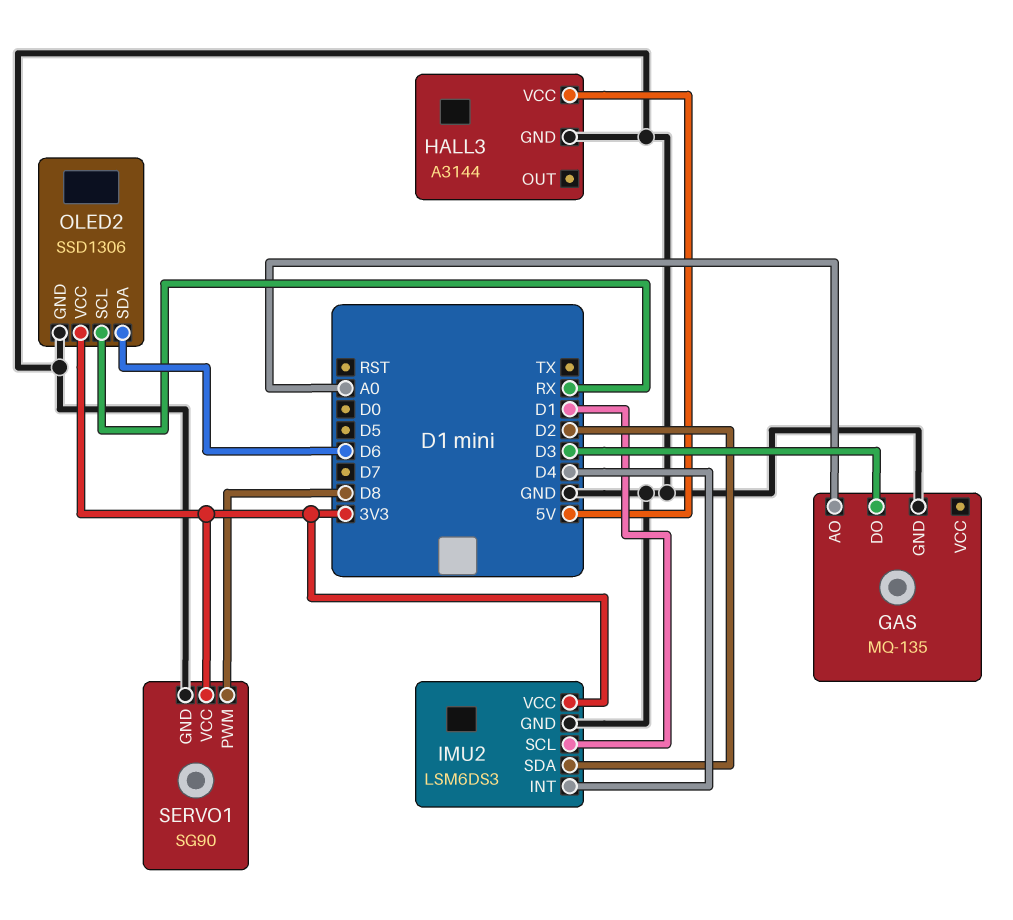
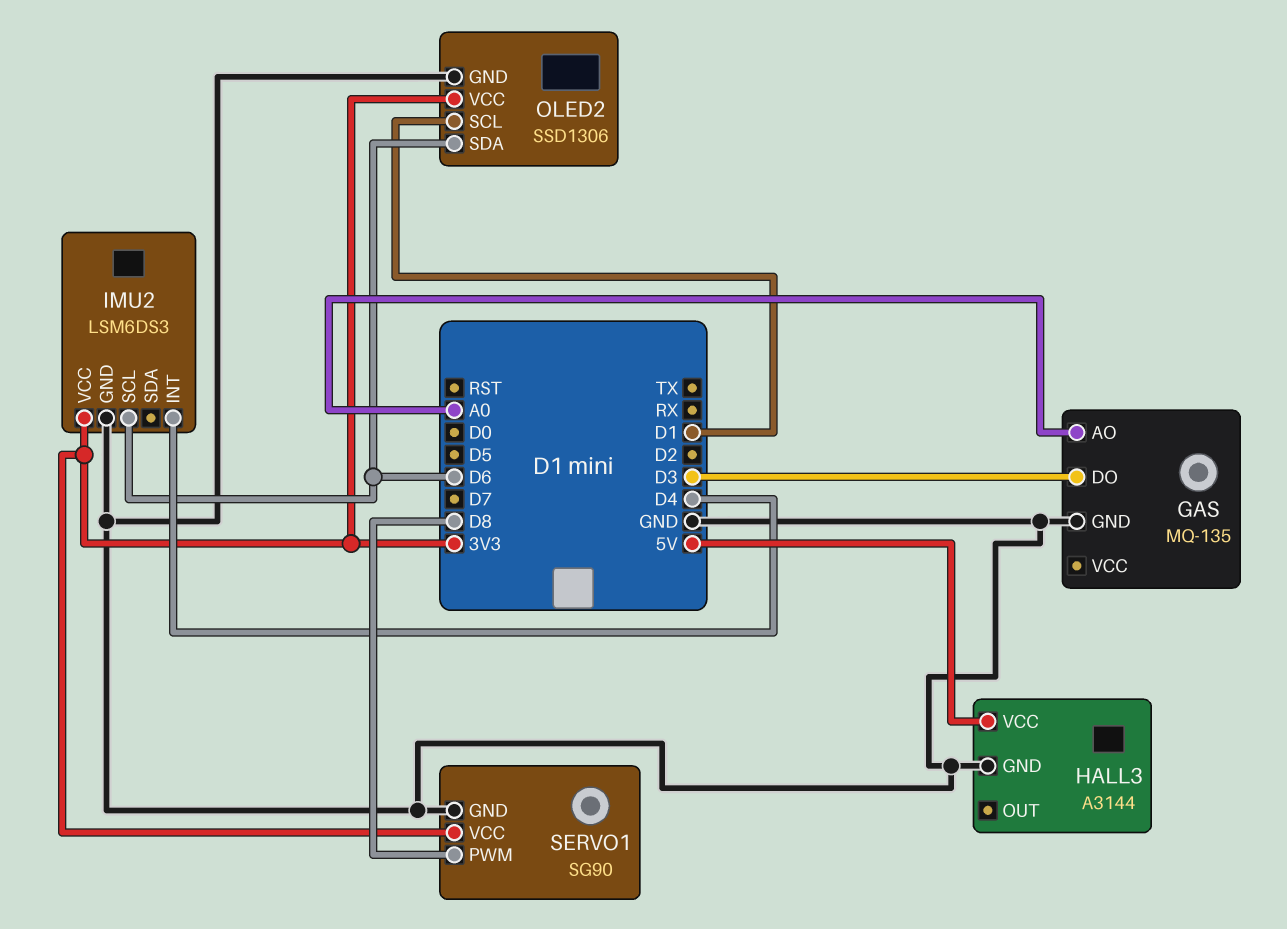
IMU2 pin SCL: D1 -> D6
IMU2 pin SDA: D2 -> none
OLED2 pin SCL: RX -> D1

